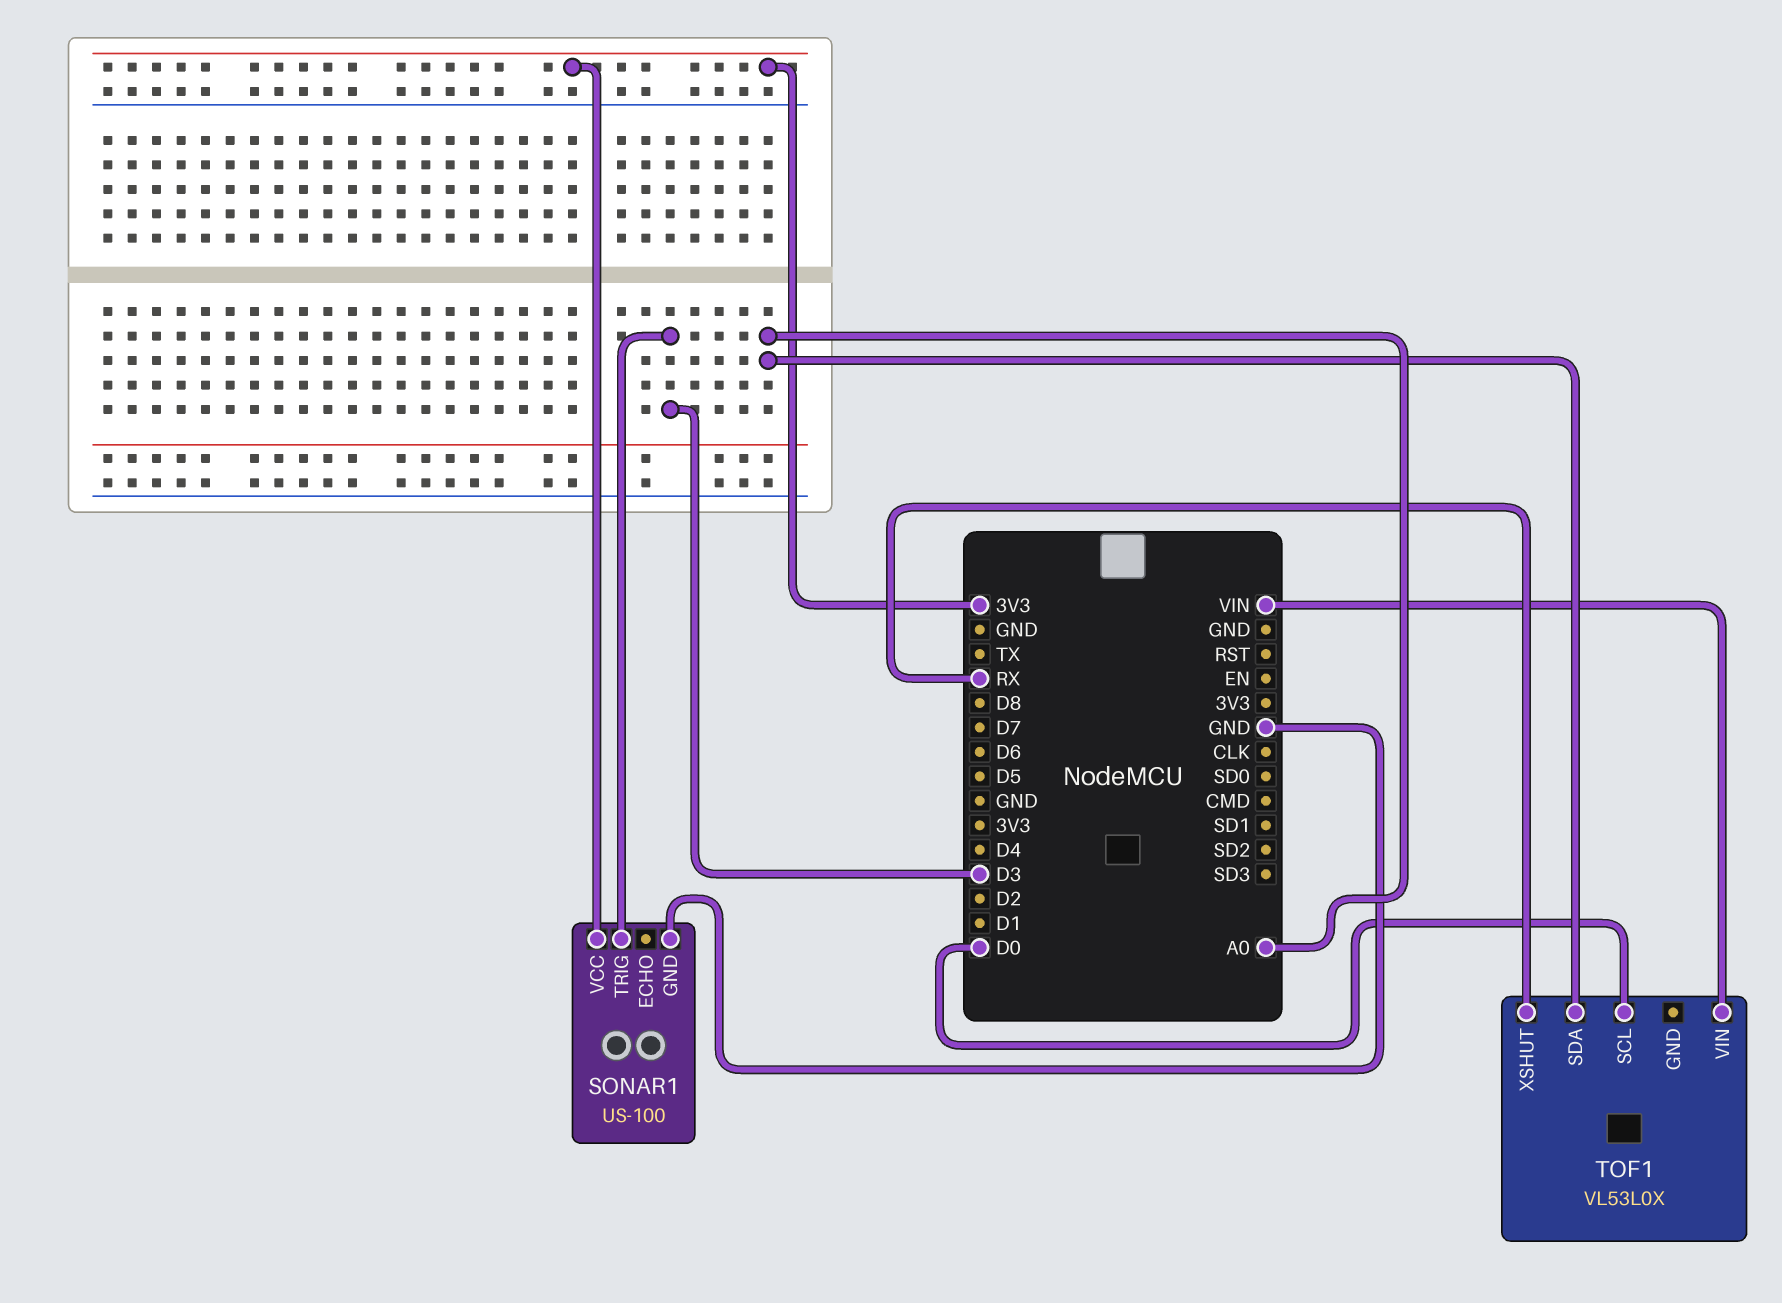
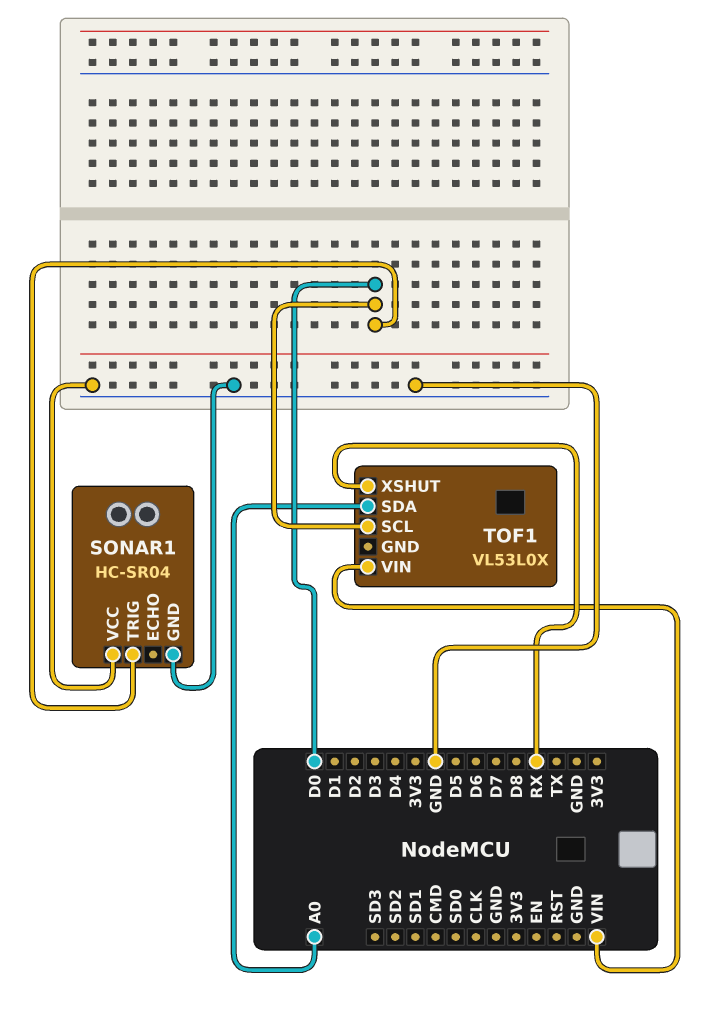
SONAR1: US-100 -> HC-SR04
SONAR1 pin TRIG: D3 -> D0
SONAR1 pin VCC: 3V3 -> GND

